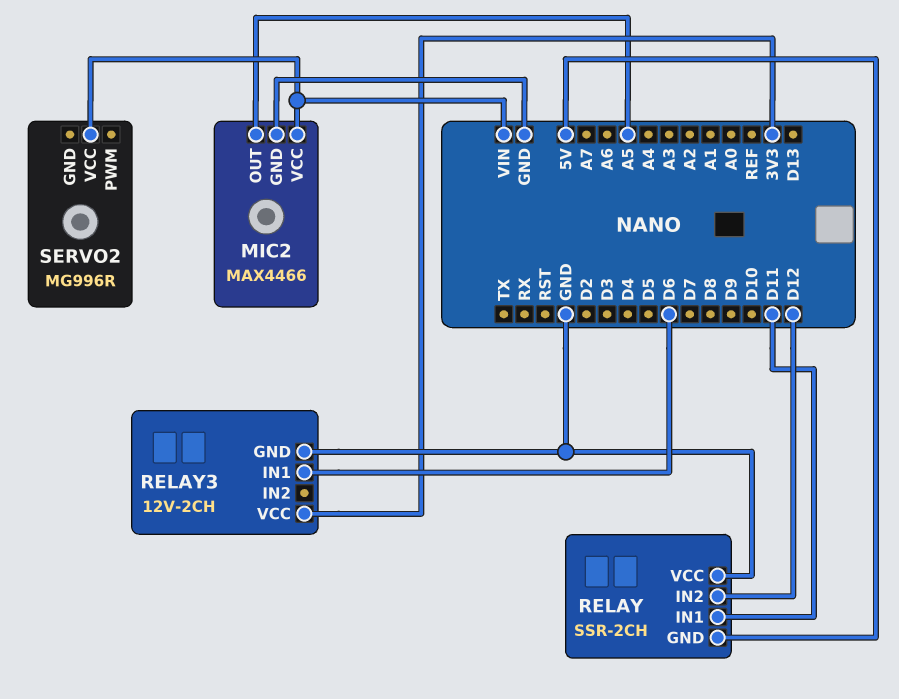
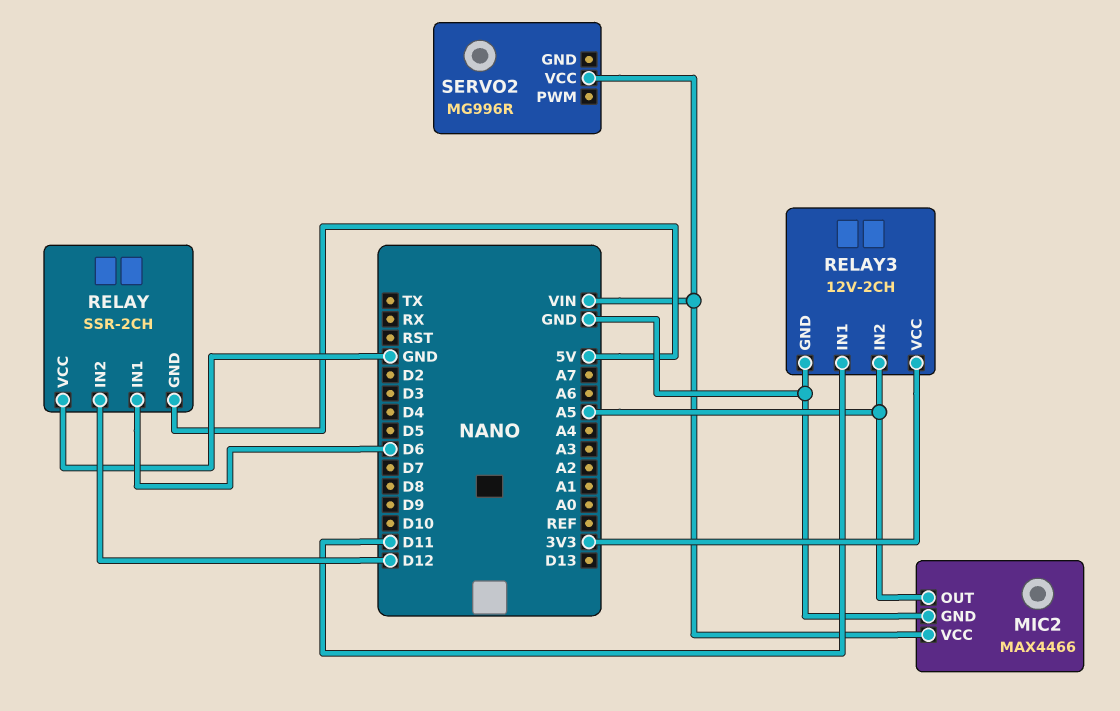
RELAY pin IN1: D11 -> D6
RELAY3 pin IN1: D6 -> D11
RELAY3 pin IN2: none -> A5

